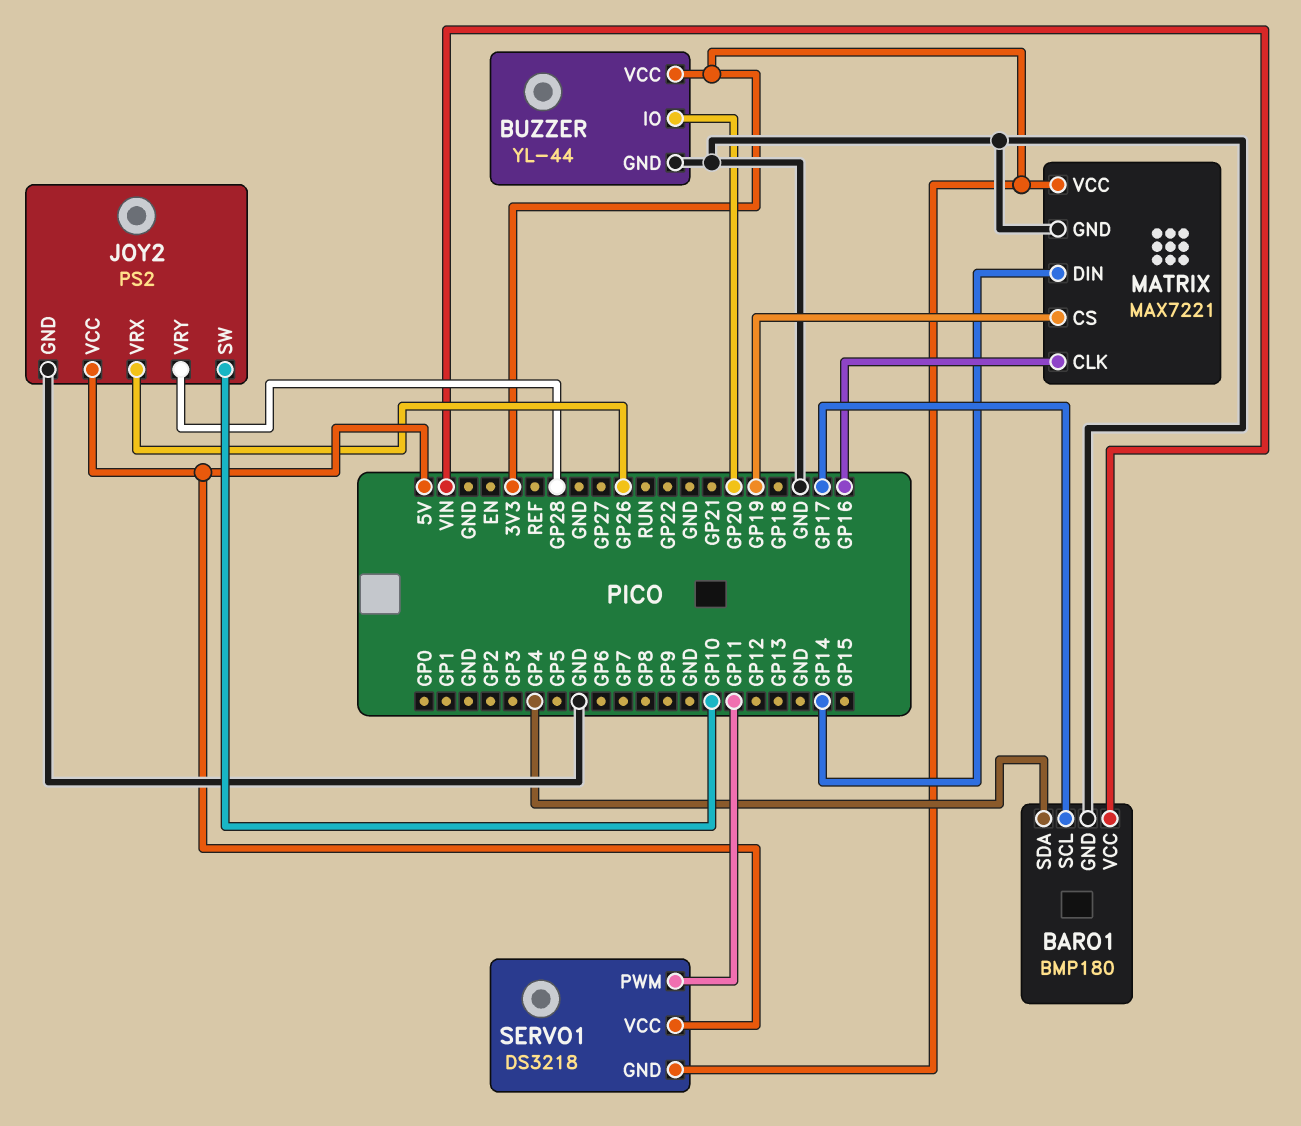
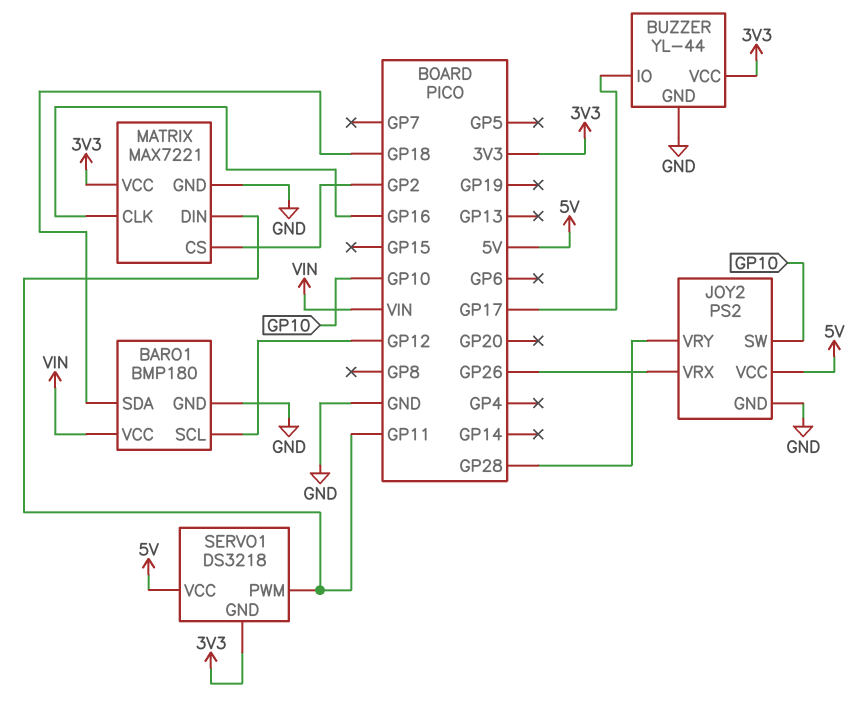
BARO1 pin SCL: GP17 -> GP12
BARO1 pin SDA: GP4 -> GP18
BUZZER pin IO: GP20 -> GP17
MATRIX pin CS: GP19 -> GP2
MATRIX pin DIN: GP14 -> GP11

